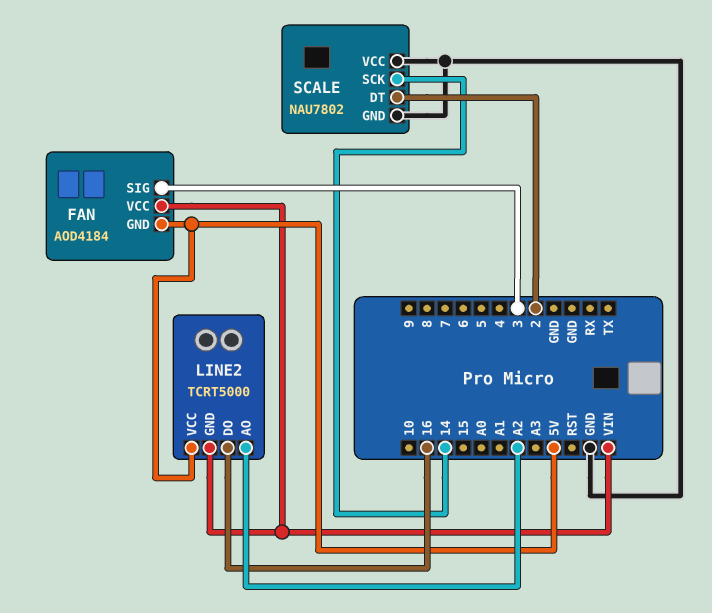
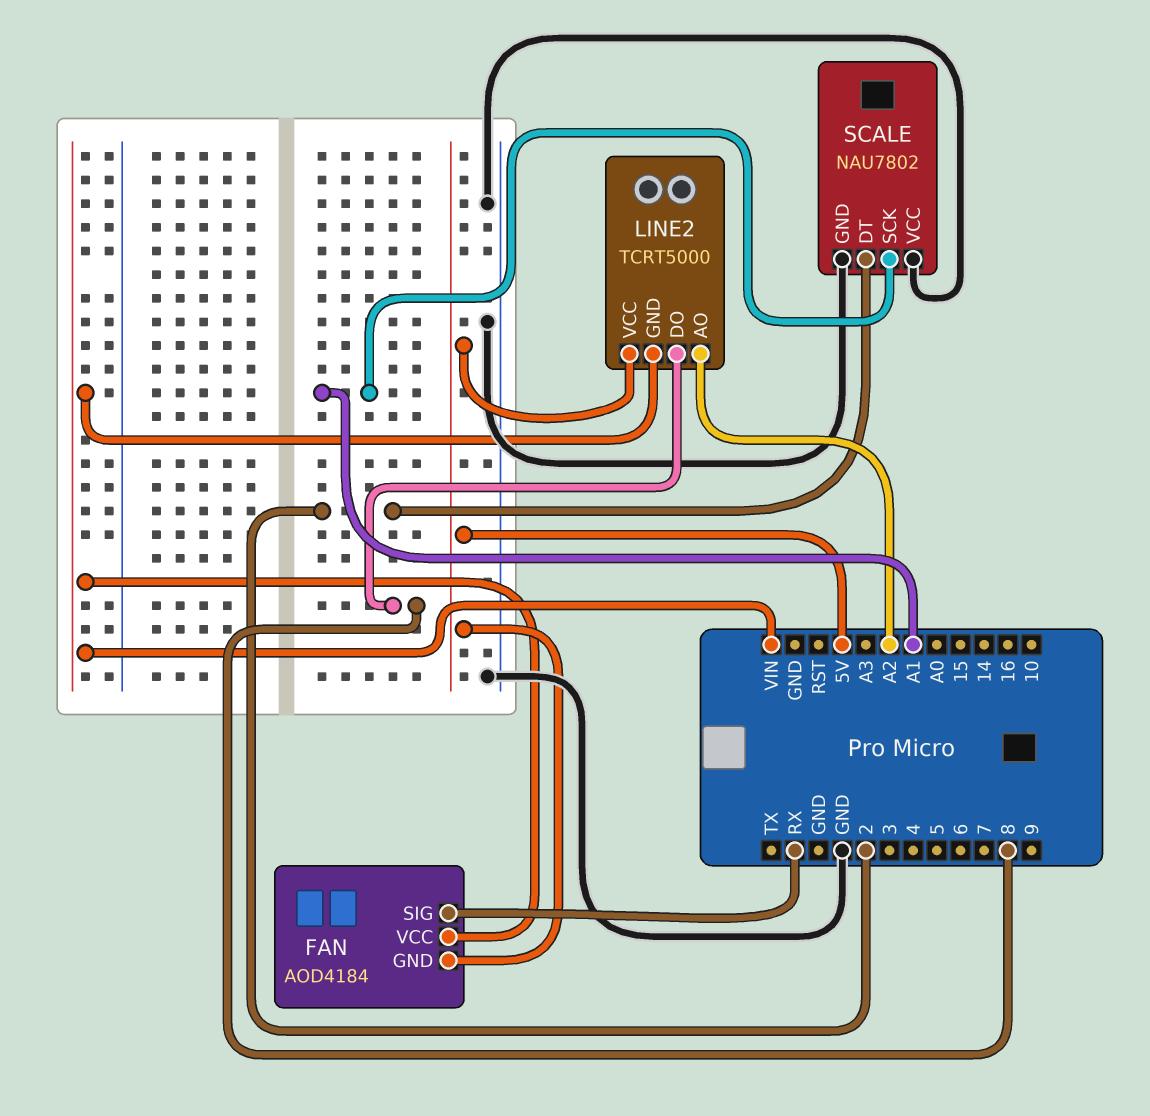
FAN pin SIG: 3 -> RX
LINE2 pin DO: 16 -> 8
SCALE pin SCK: 14 -> A1

